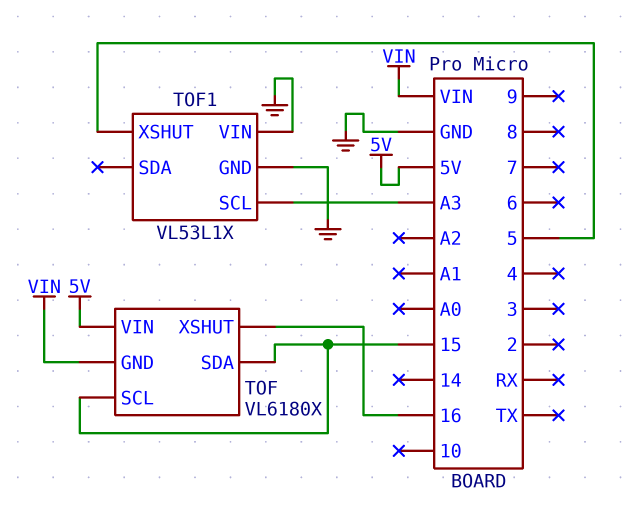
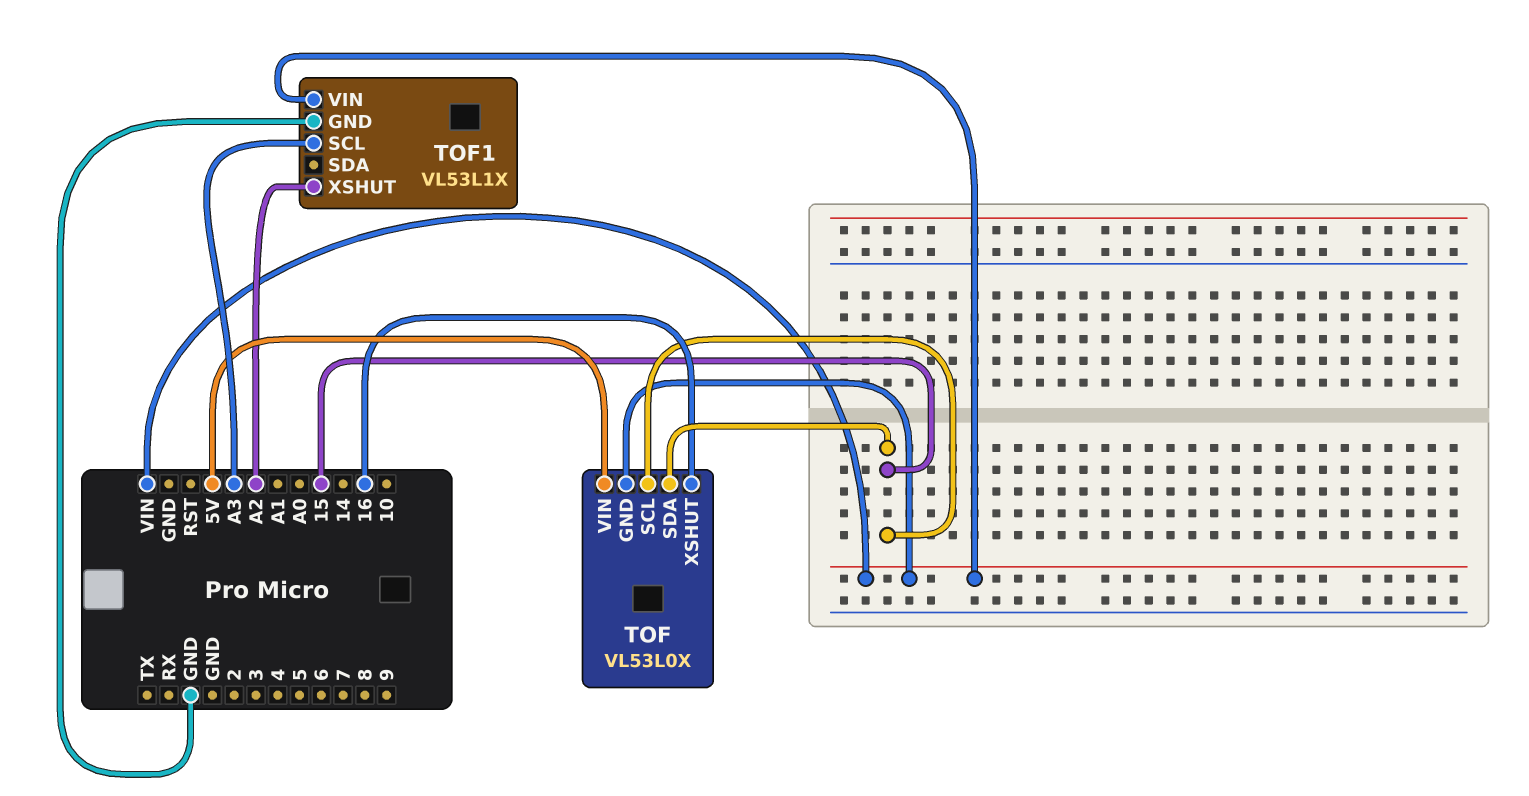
TOF: VL6180X -> VL53L0X
TOF1 pin VIN: GND -> VIN
TOF1 pin XSHUT: 5 -> A2

